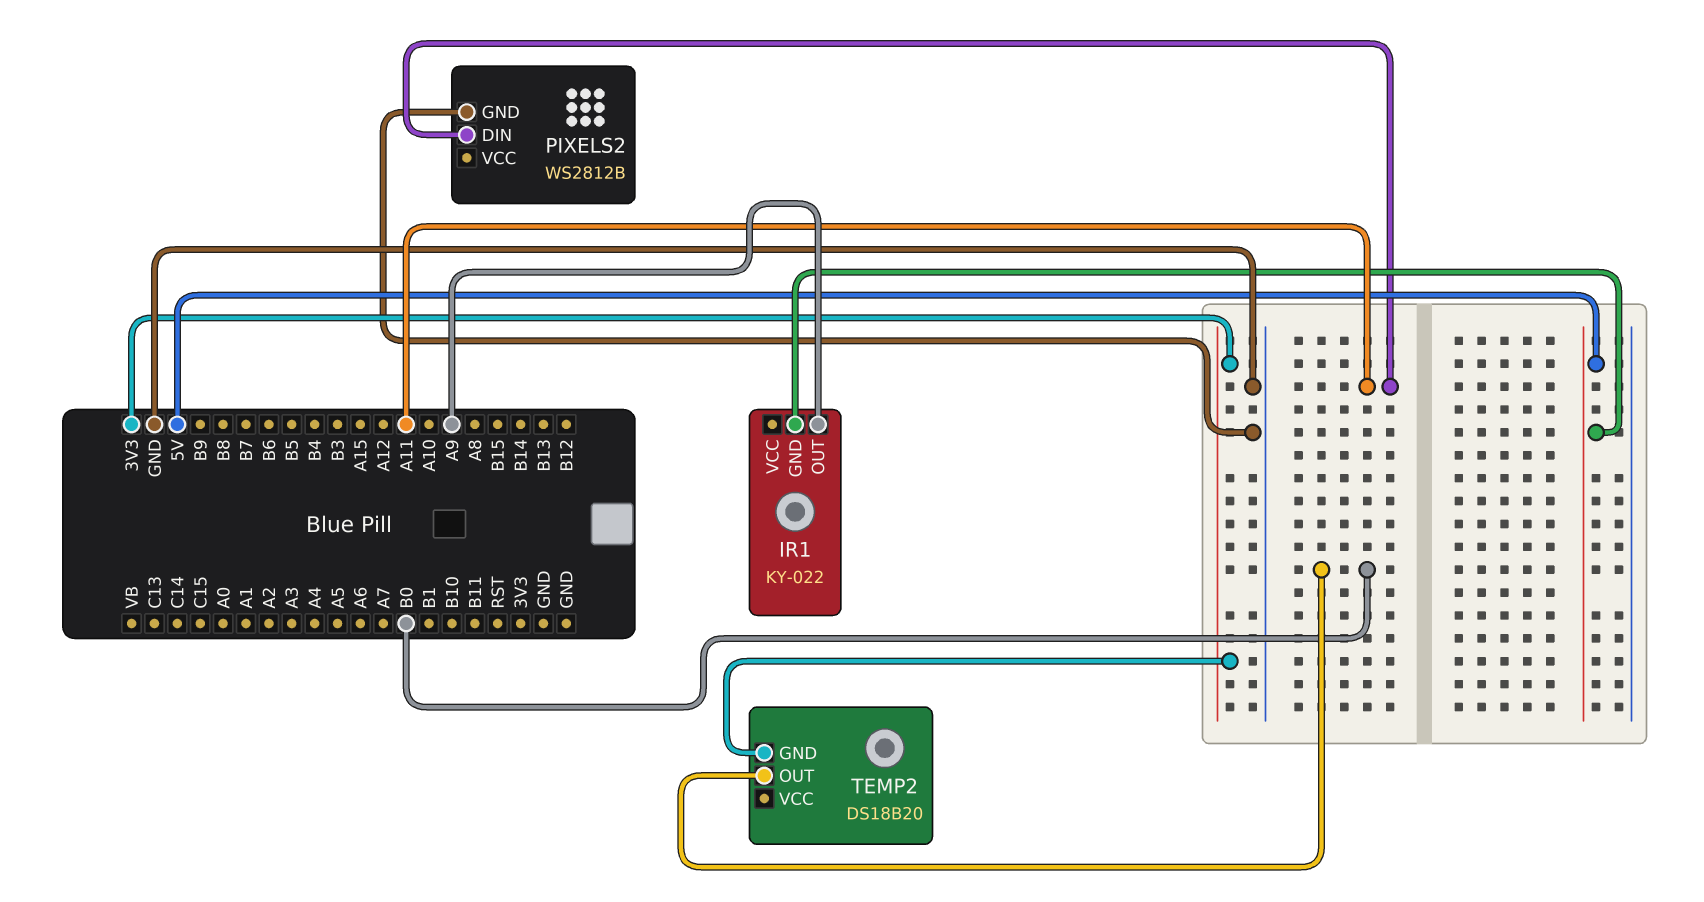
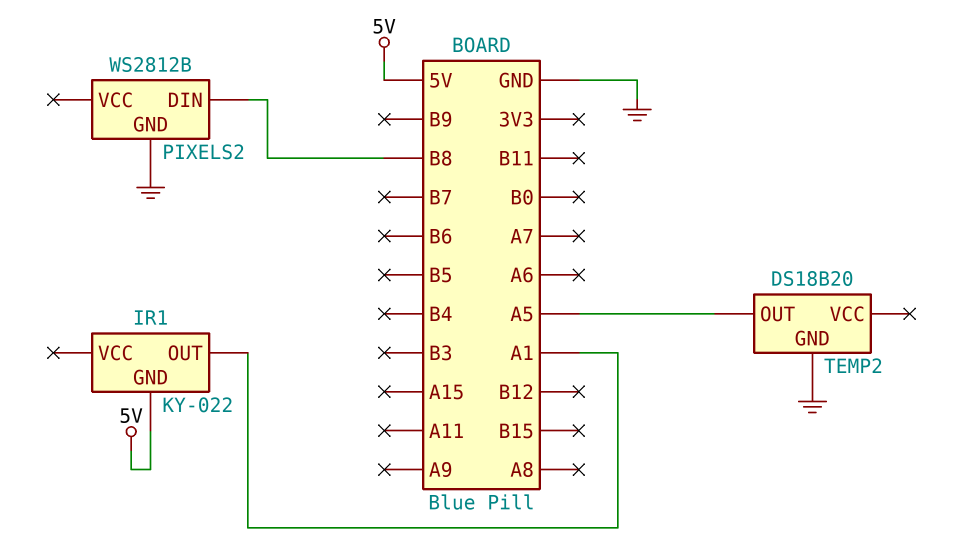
IR1 pin OUT: A9 -> A1
PIXELS2 pin DIN: A11 -> B8
TEMP2 pin GND: 3V3 -> GND
TEMP2 pin OUT: B0 -> A5

